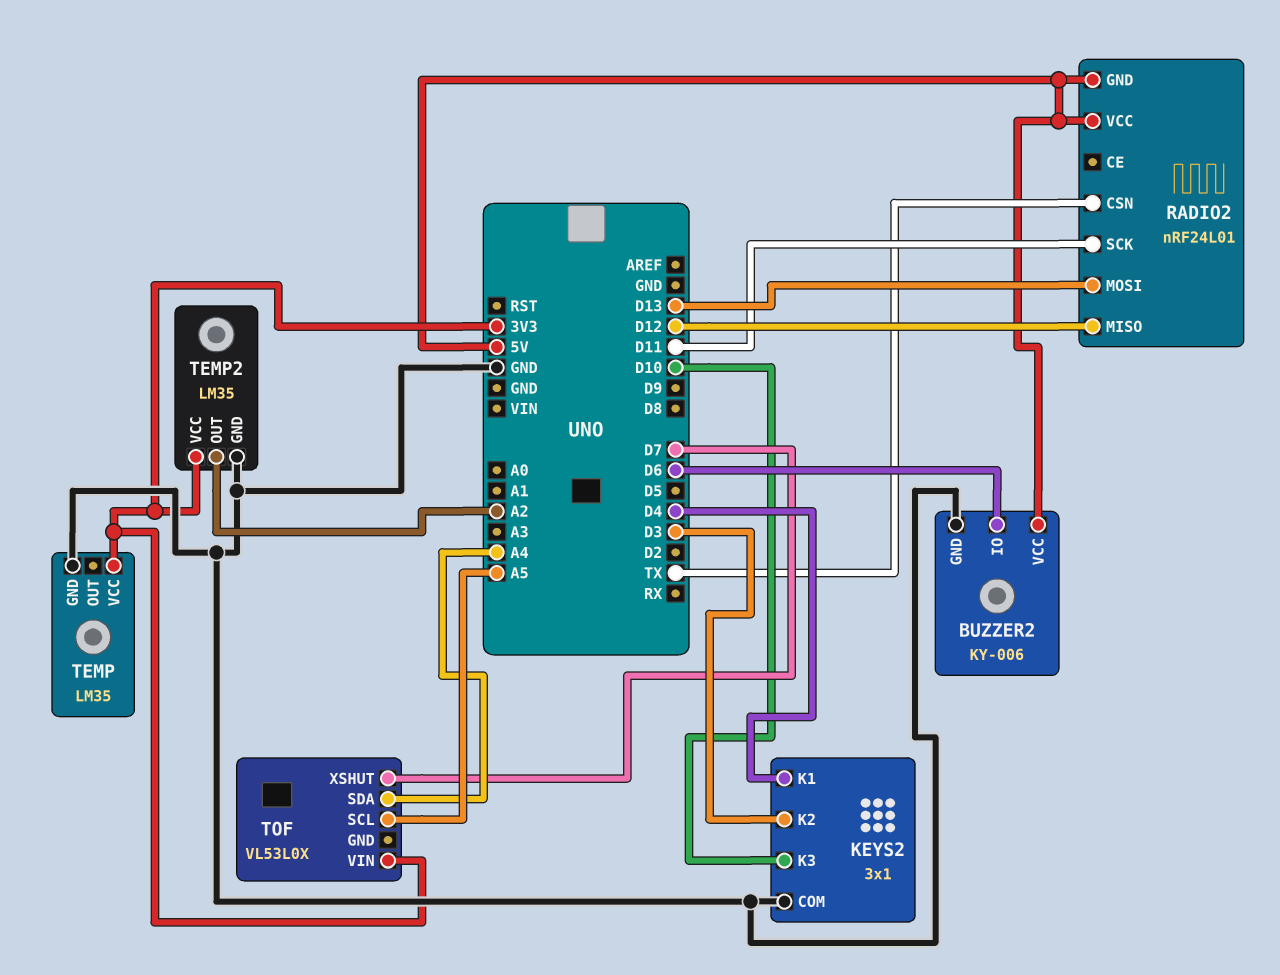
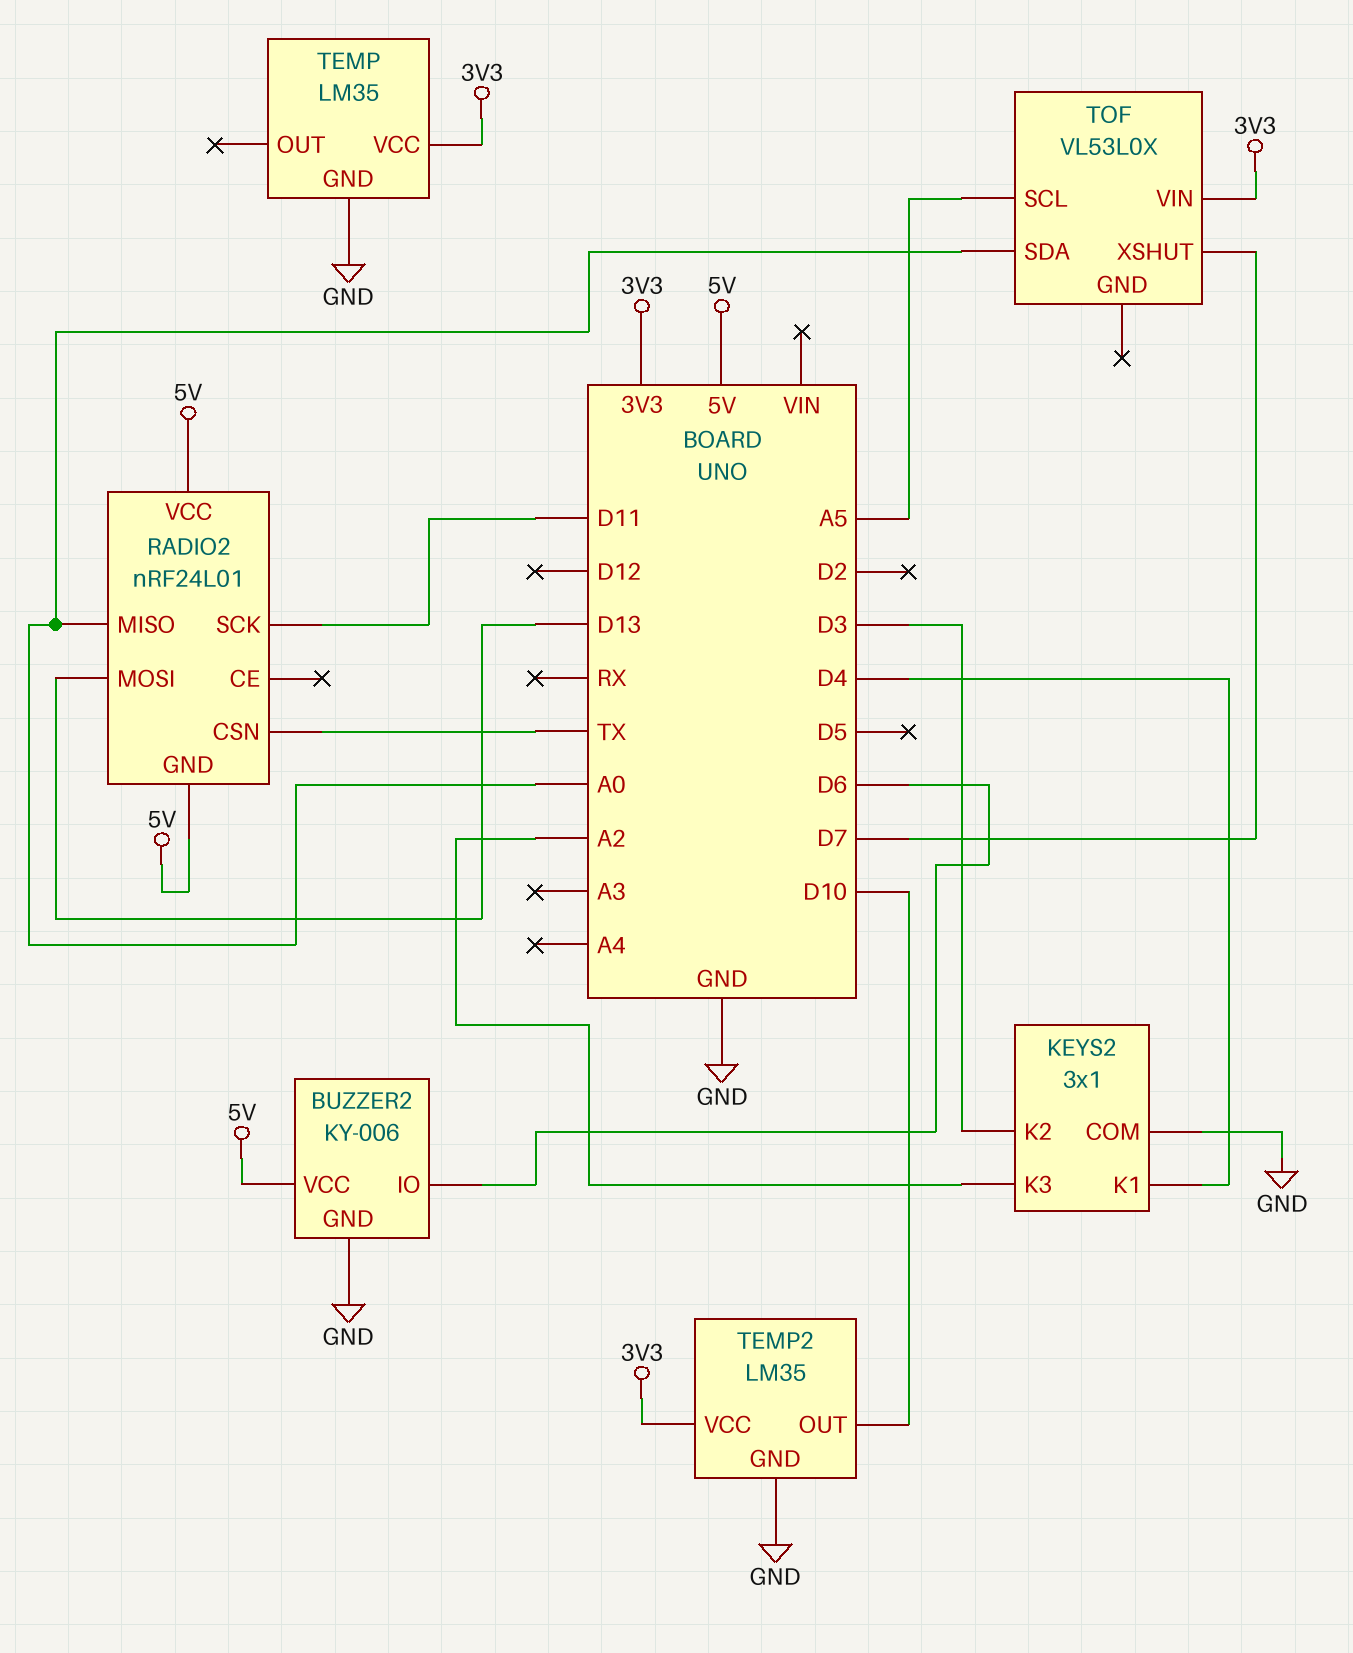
KEYS2 pin K3: D10 -> A2
RADIO2 pin MISO: D12 -> A0
TEMP2 pin OUT: A2 -> D10
TOF pin SDA: A4 -> A0

